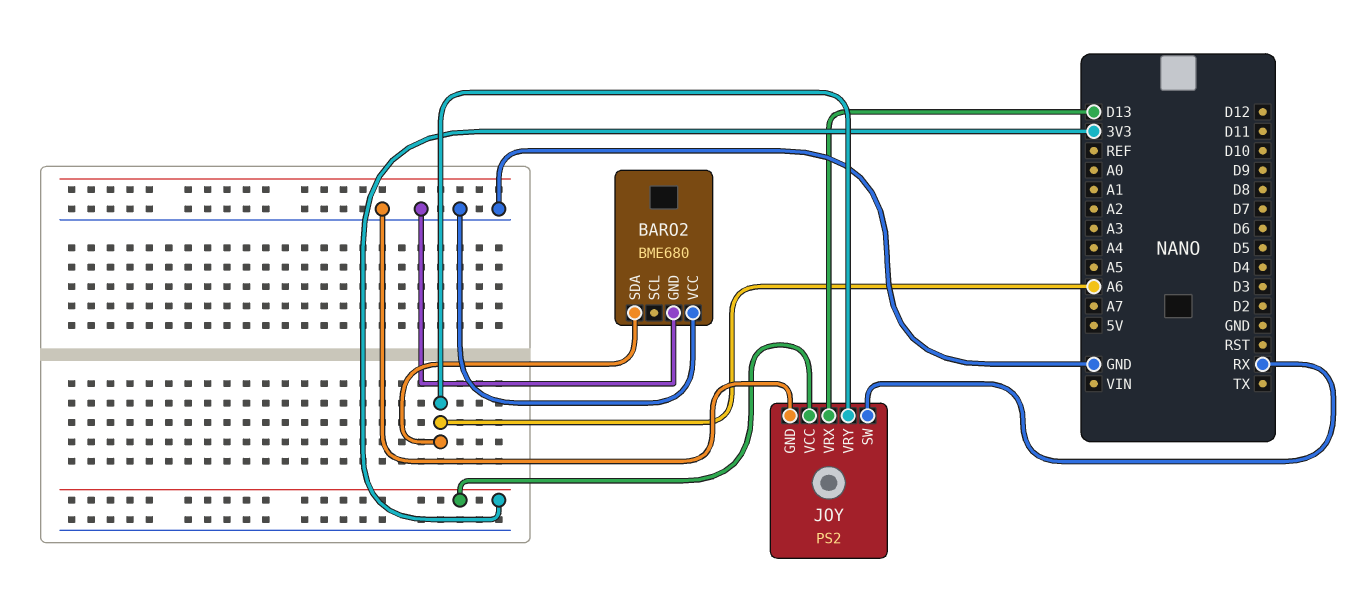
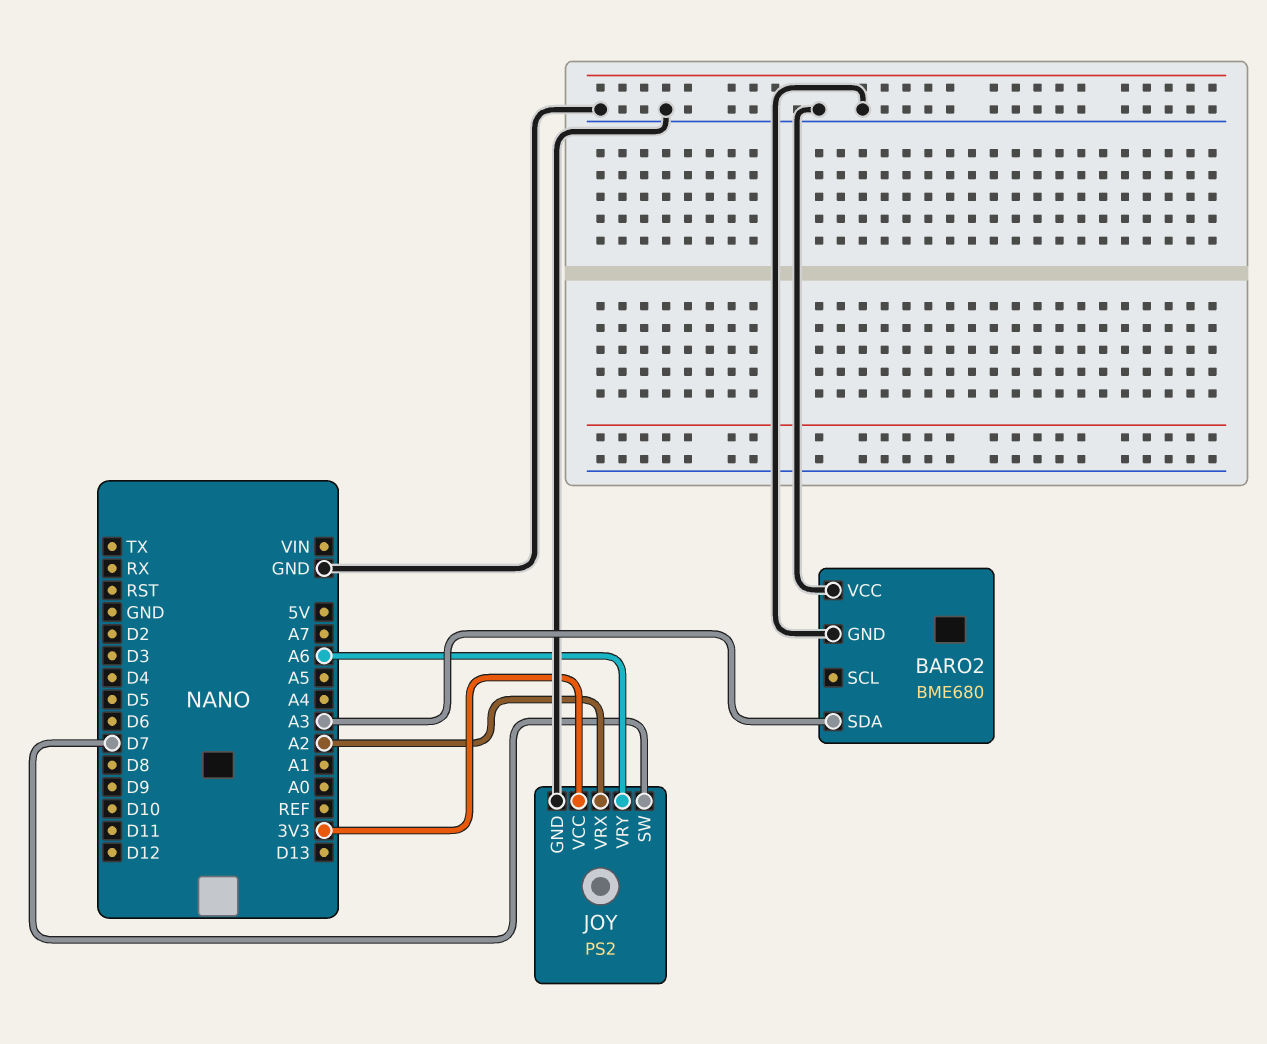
BARO2 pin SDA: A6 -> A3
JOY pin SW: RX -> D7
JOY pin VRX: D13 -> A2

